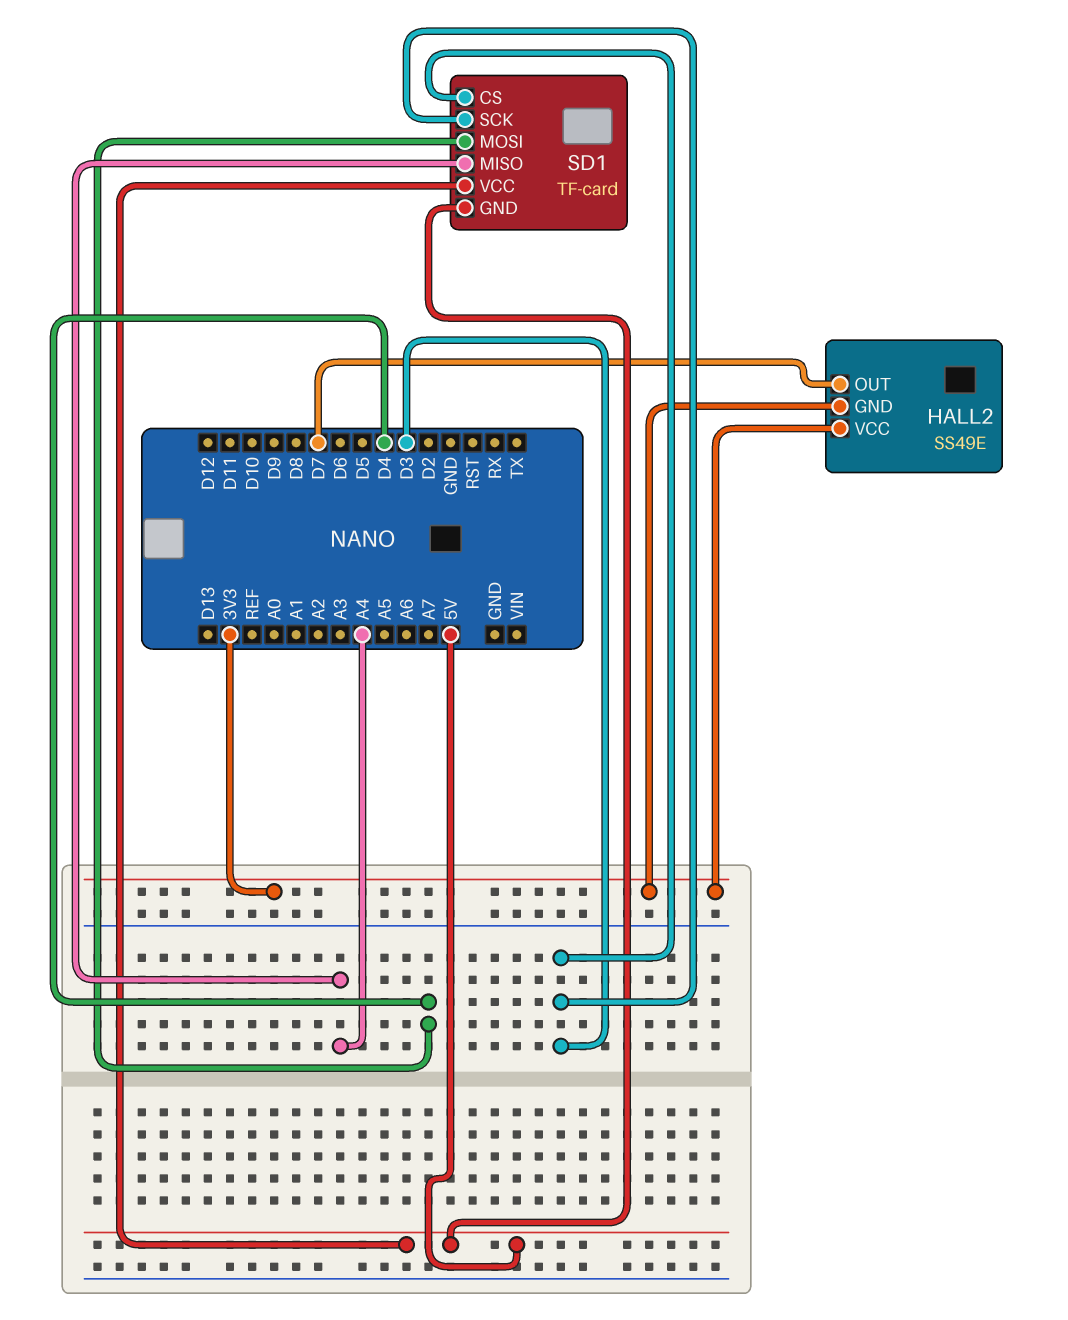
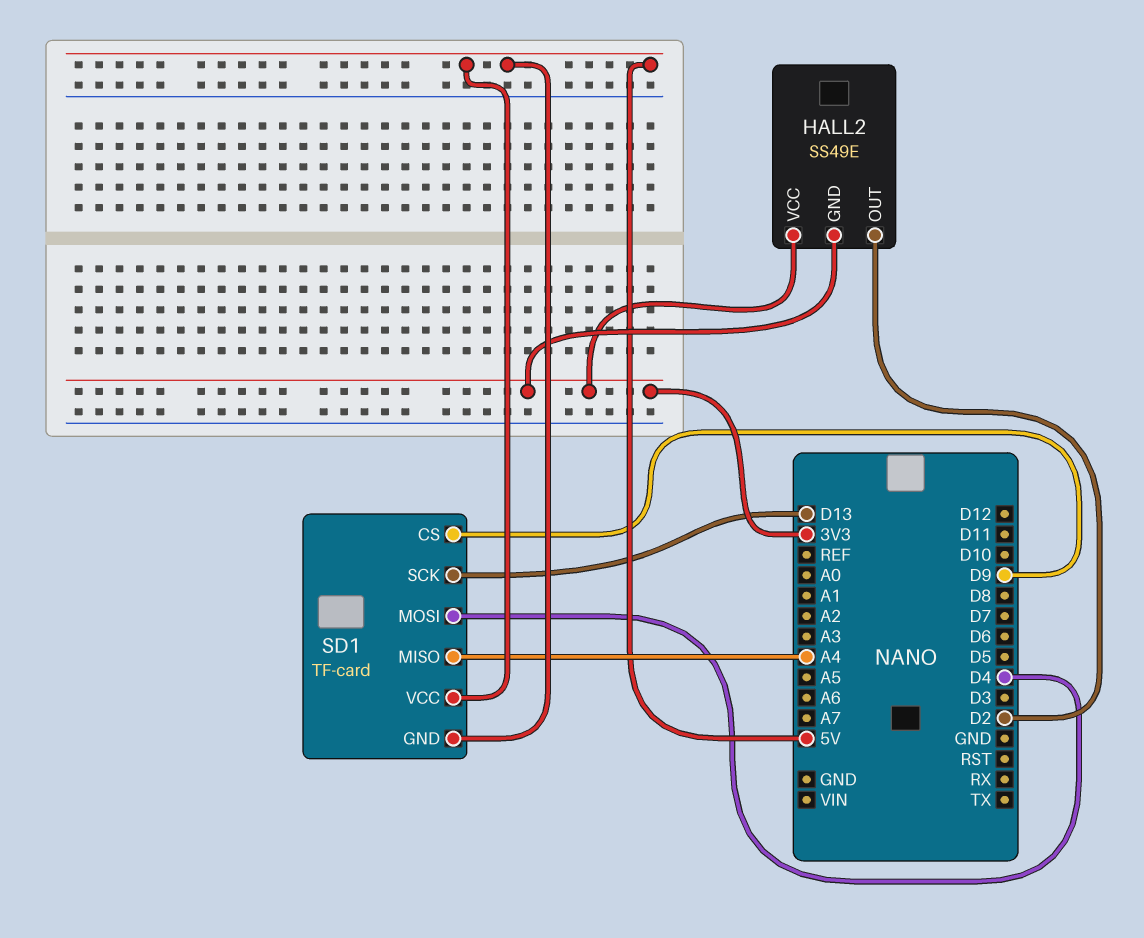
HALL2 pin OUT: D7 -> D2
SD1 pin CS: D3 -> D9
SD1 pin SCK: D3 -> D13

